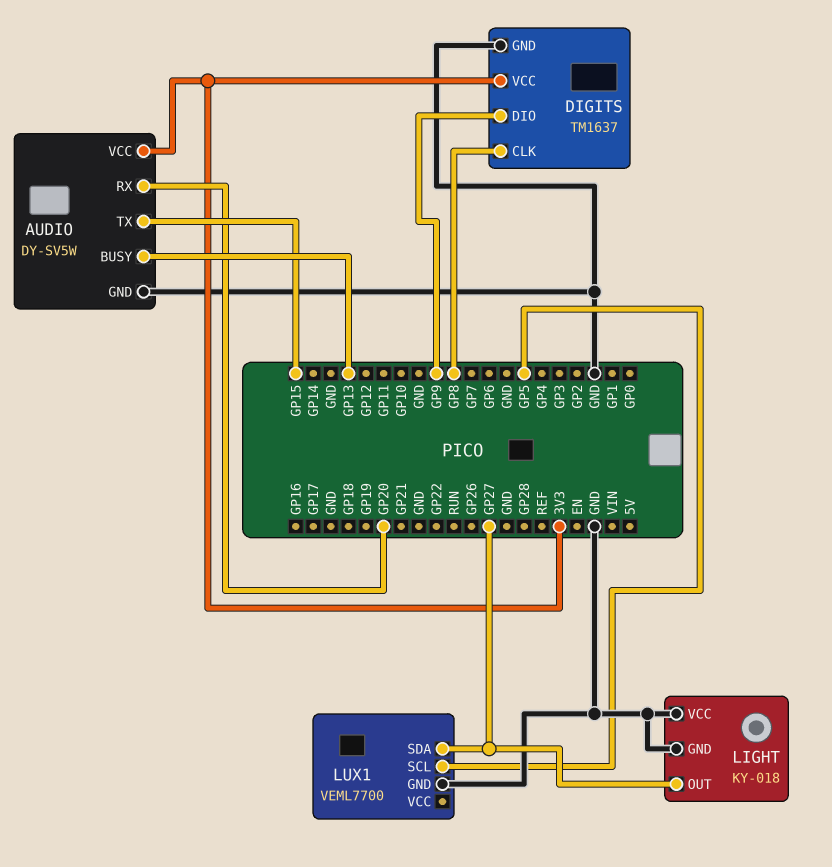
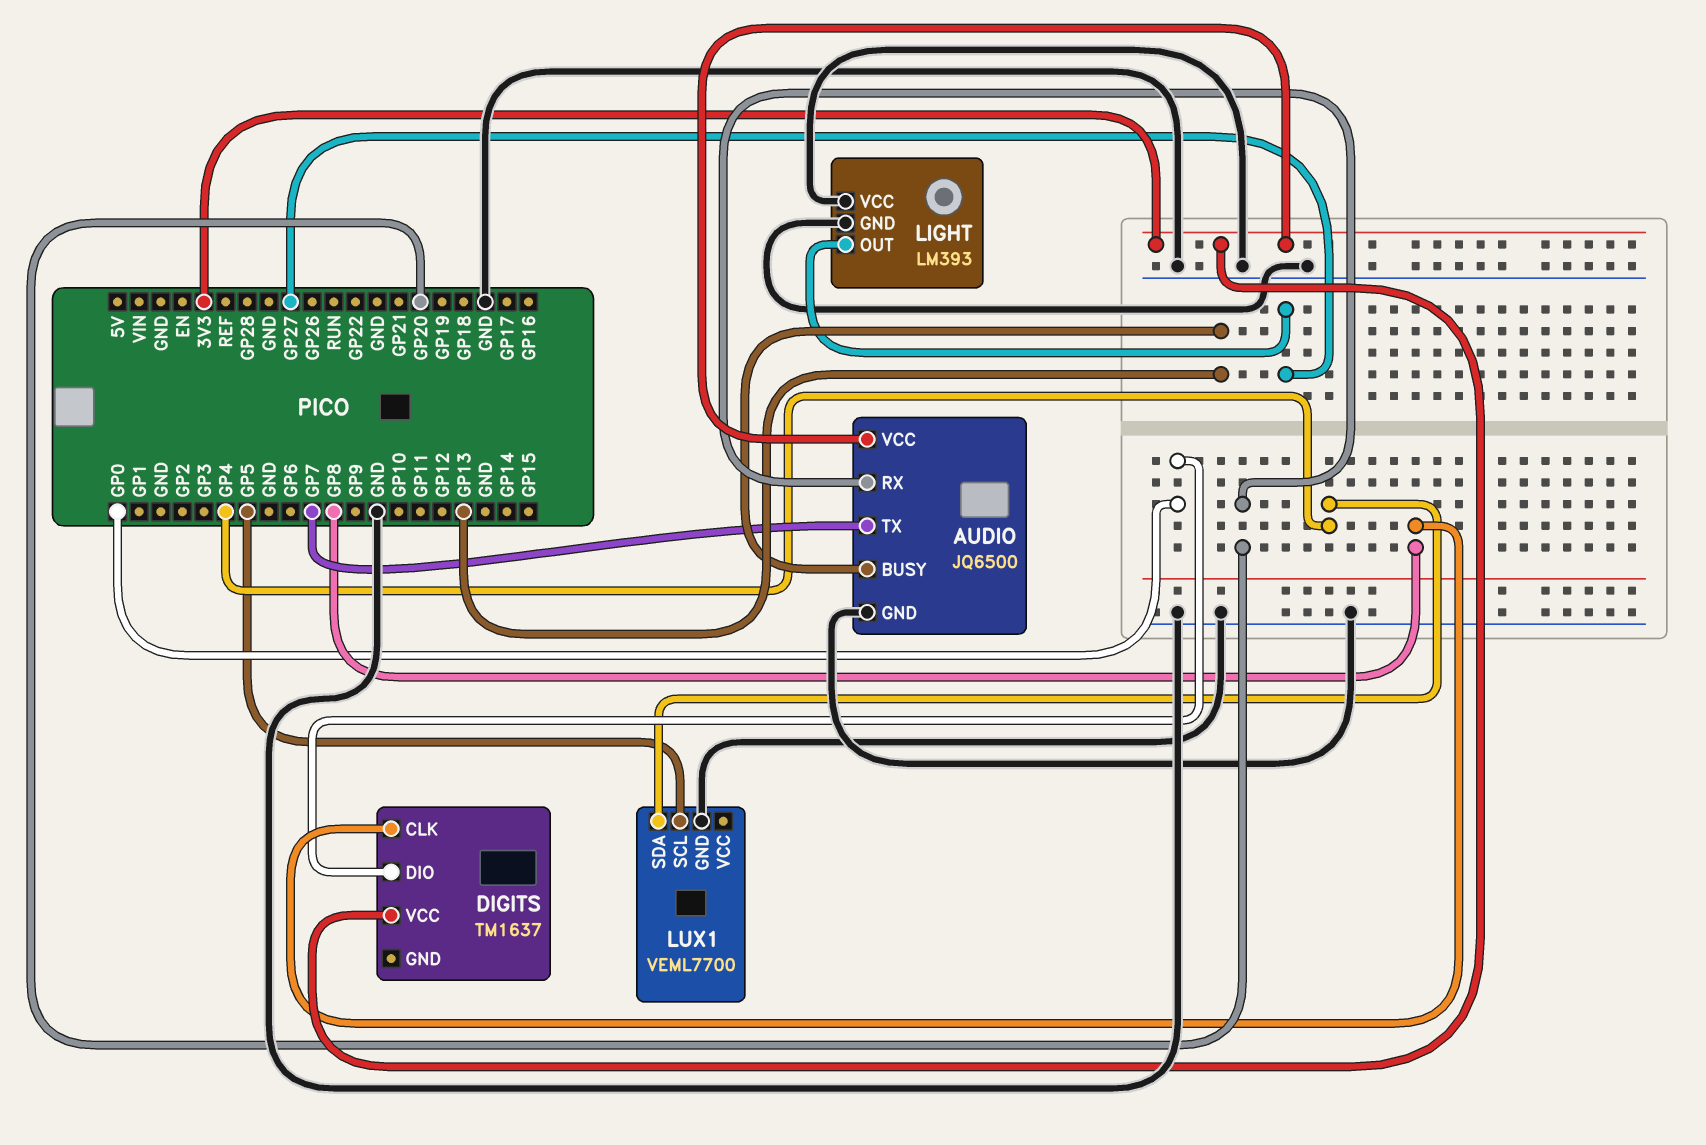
AUDIO: DY-SV5W -> JQ6500
AUDIO pin TX: GP15 -> GP7
DIGITS pin DIO: GP9 -> GP0
DIGITS pin GND: GND -> none
LIGHT: KY-018 -> LM393
LUX1 pin SDA: GP27 -> GP4

